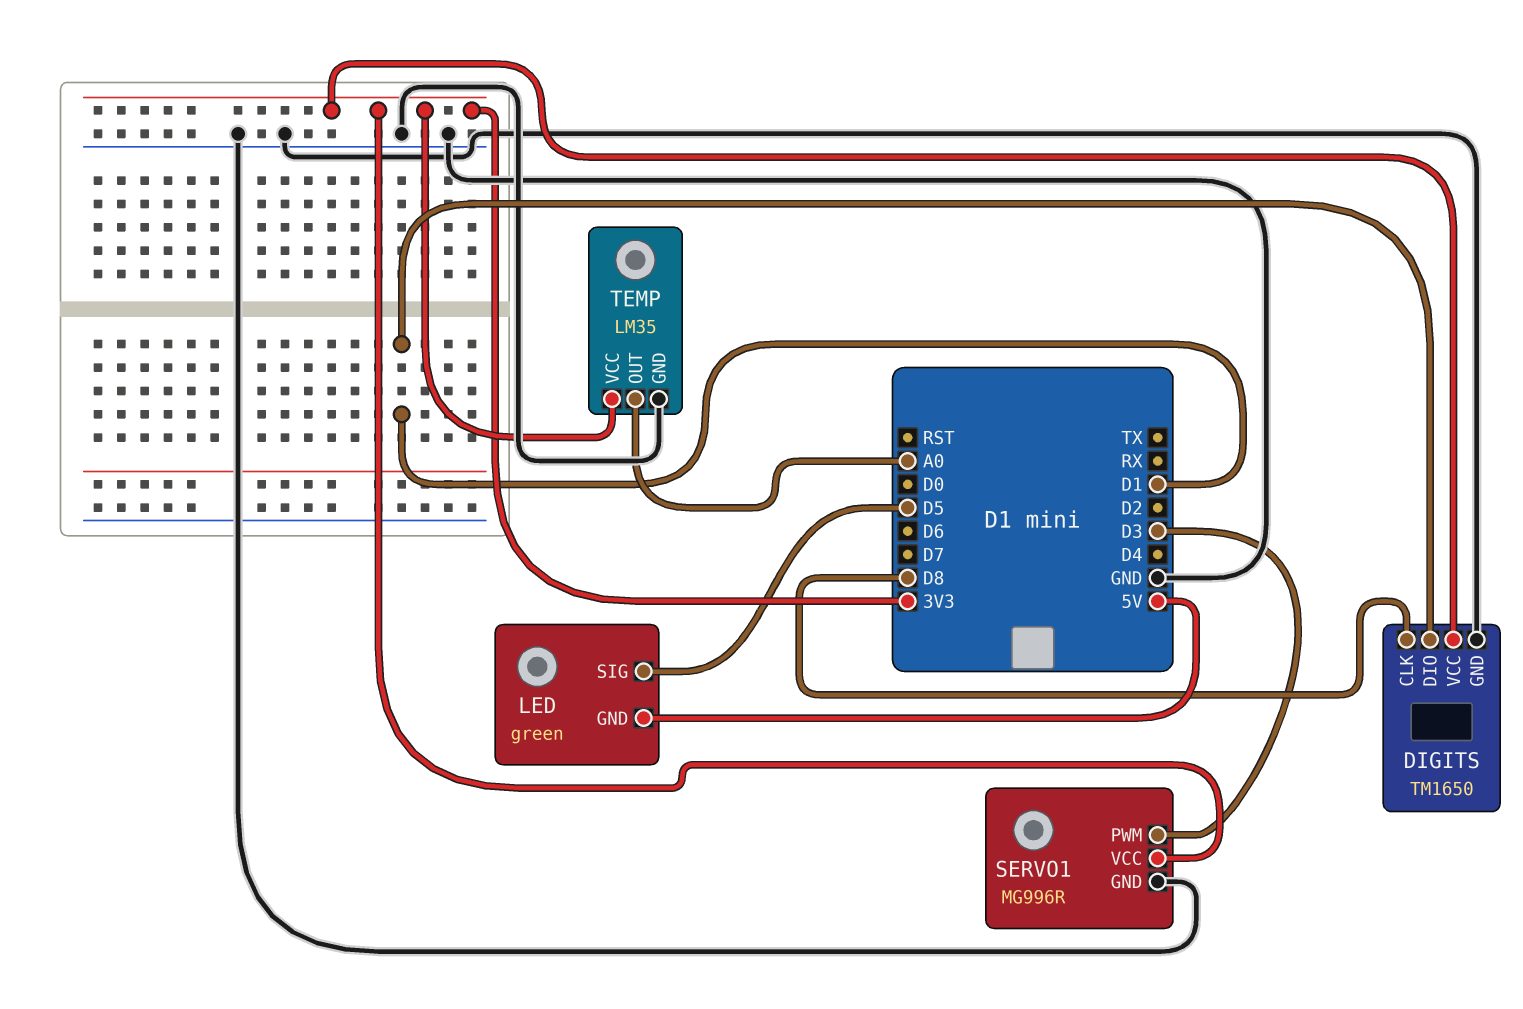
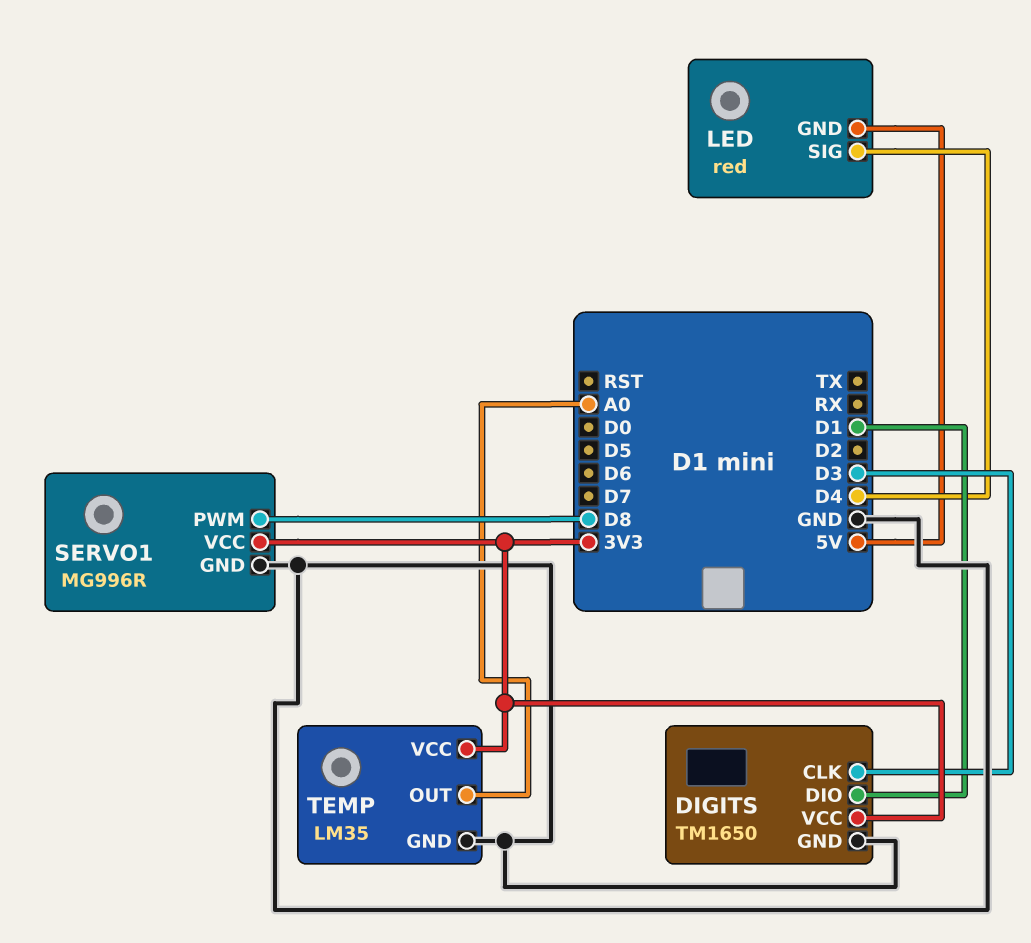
DIGITS pin CLK: D8 -> D3
LED: green -> red
LED pin SIG: D5 -> D4
SERVO1 pin PWM: D3 -> D8

